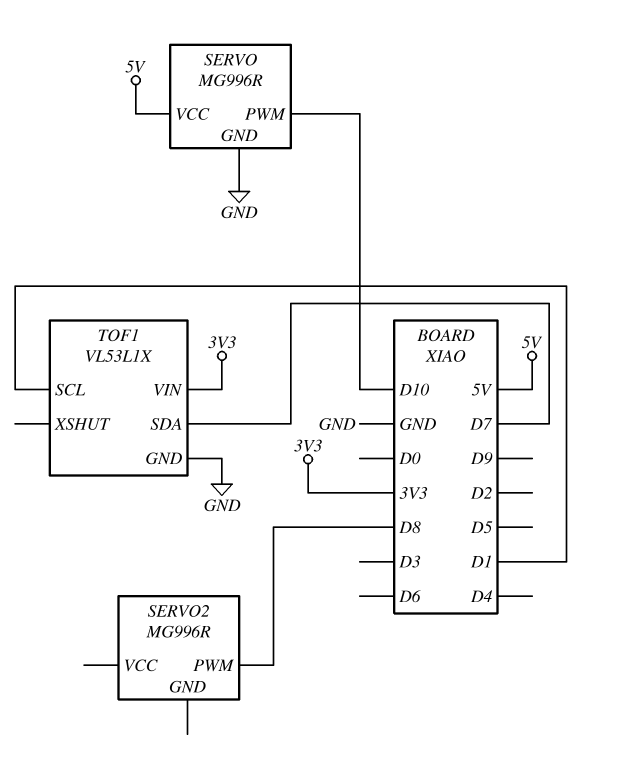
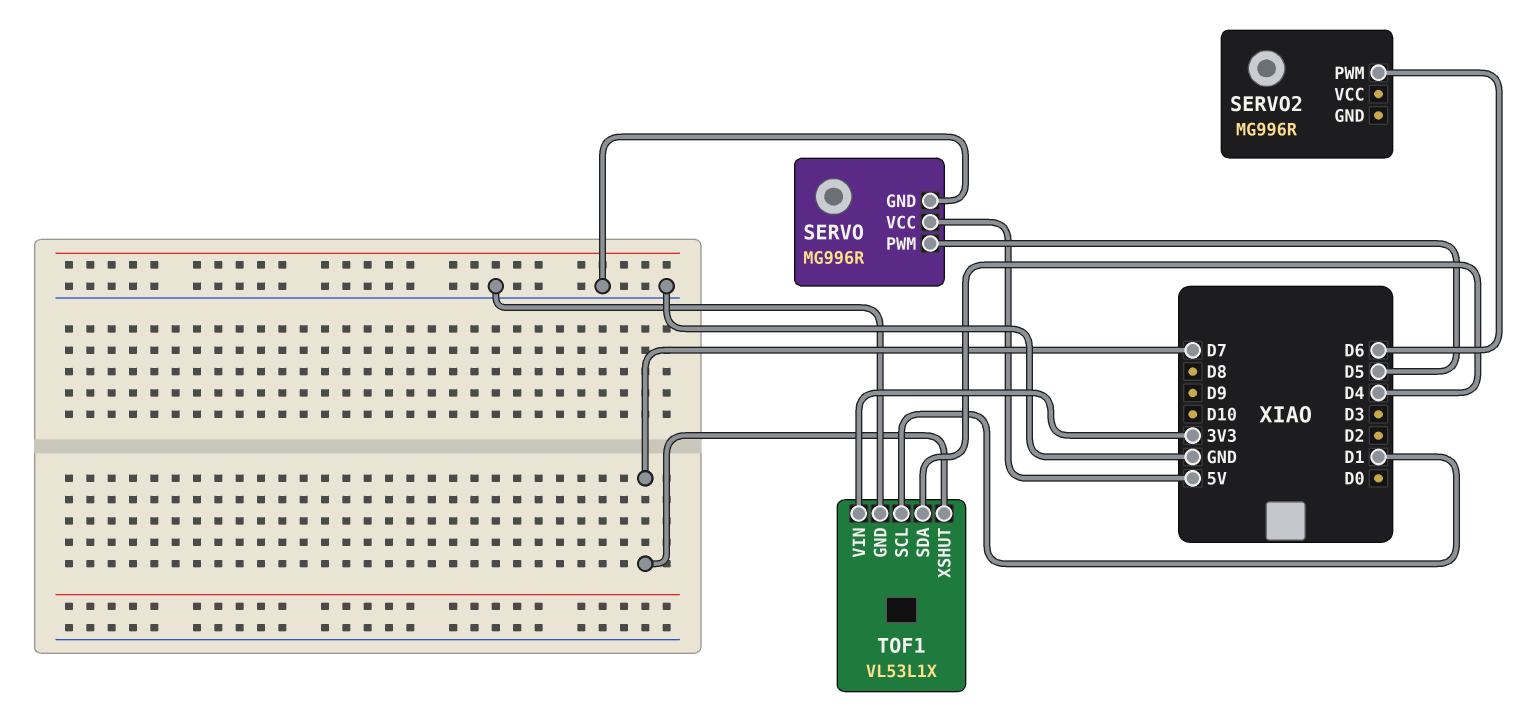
SERVO pin PWM: D10 -> D5
SERVO2 pin PWM: D8 -> D6
TOF1 pin SDA: D7 -> D4
TOF1 pin XSHUT: none -> D7

